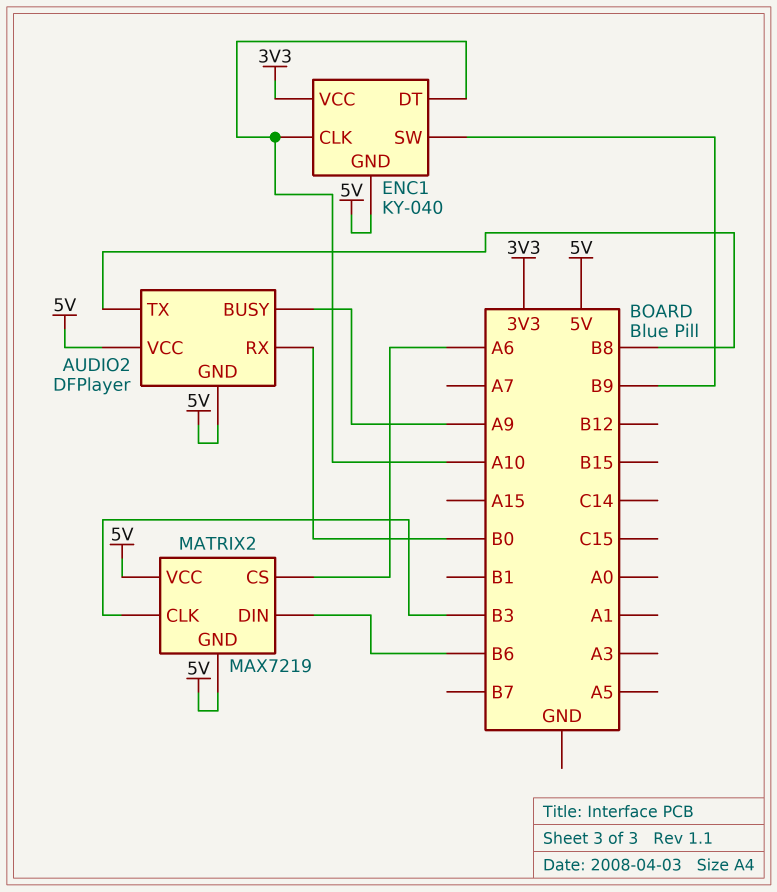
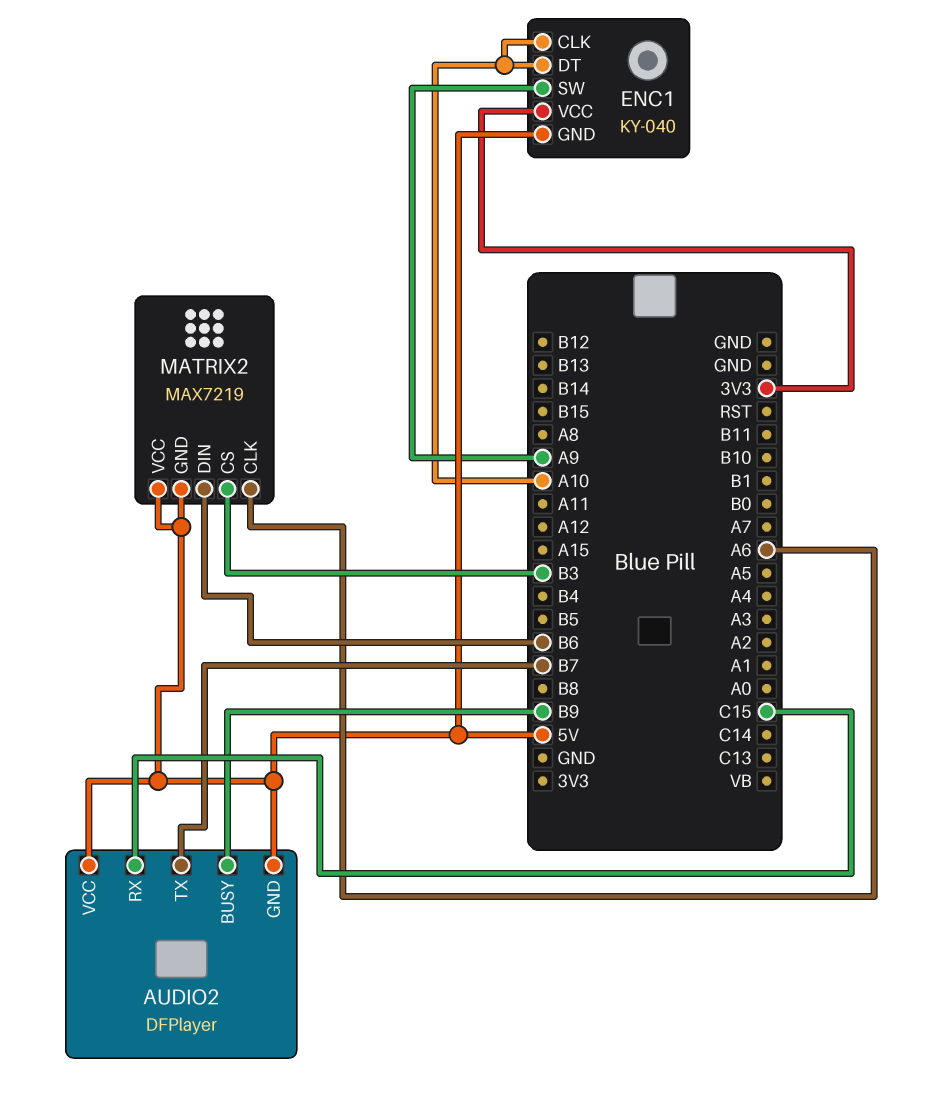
AUDIO2 pin BUSY: A9 -> B9
AUDIO2 pin RX: B0 -> C15
AUDIO2 pin TX: B8 -> B7
ENC1 pin SW: B9 -> A9
MATRIX2 pin CLK: B3 -> A6
MATRIX2 pin CS: A6 -> B3

